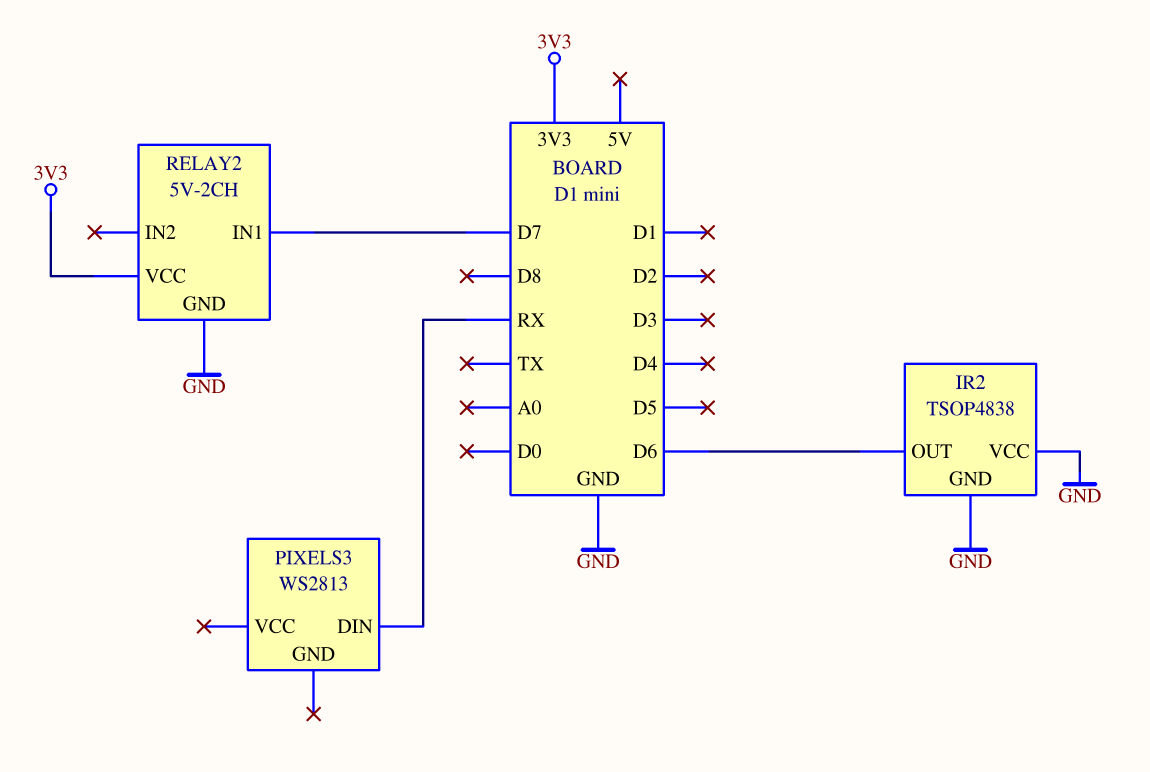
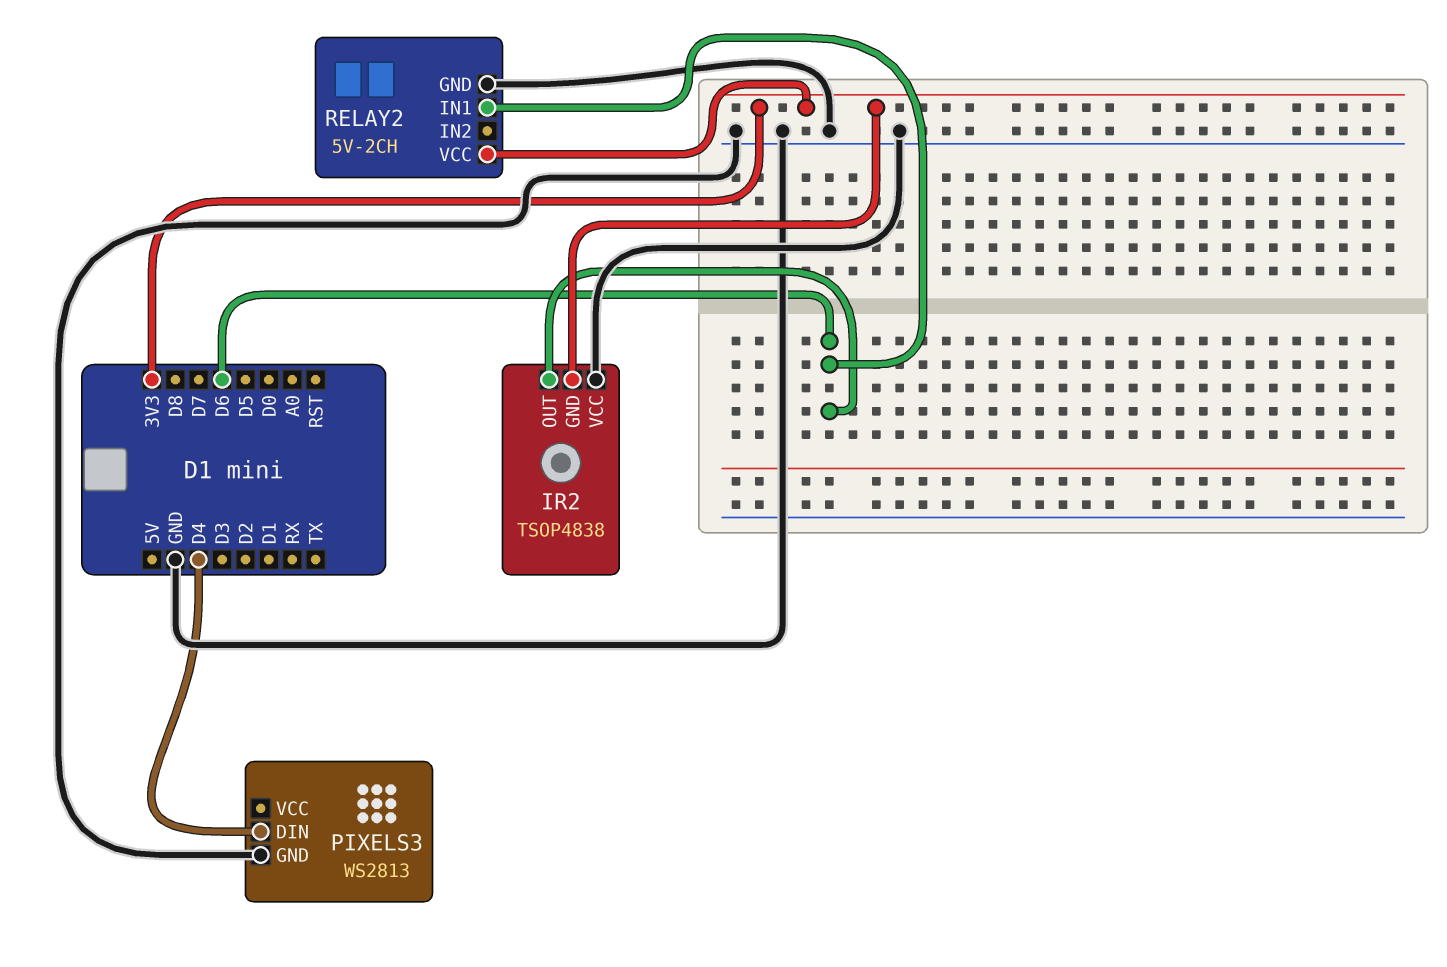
IR2 pin GND: GND -> 3V3
PIXELS3 pin DIN: RX -> D4
PIXELS3 pin GND: none -> GND
RELAY2 pin IN1: D7 -> D6

